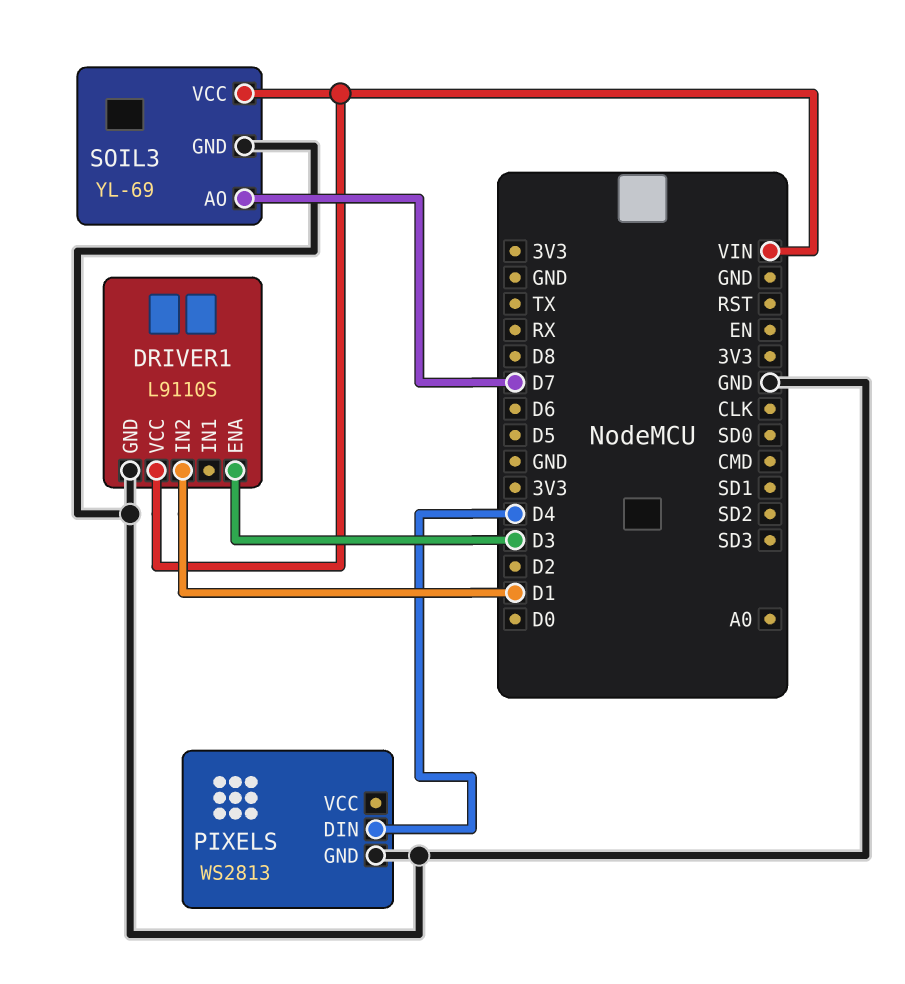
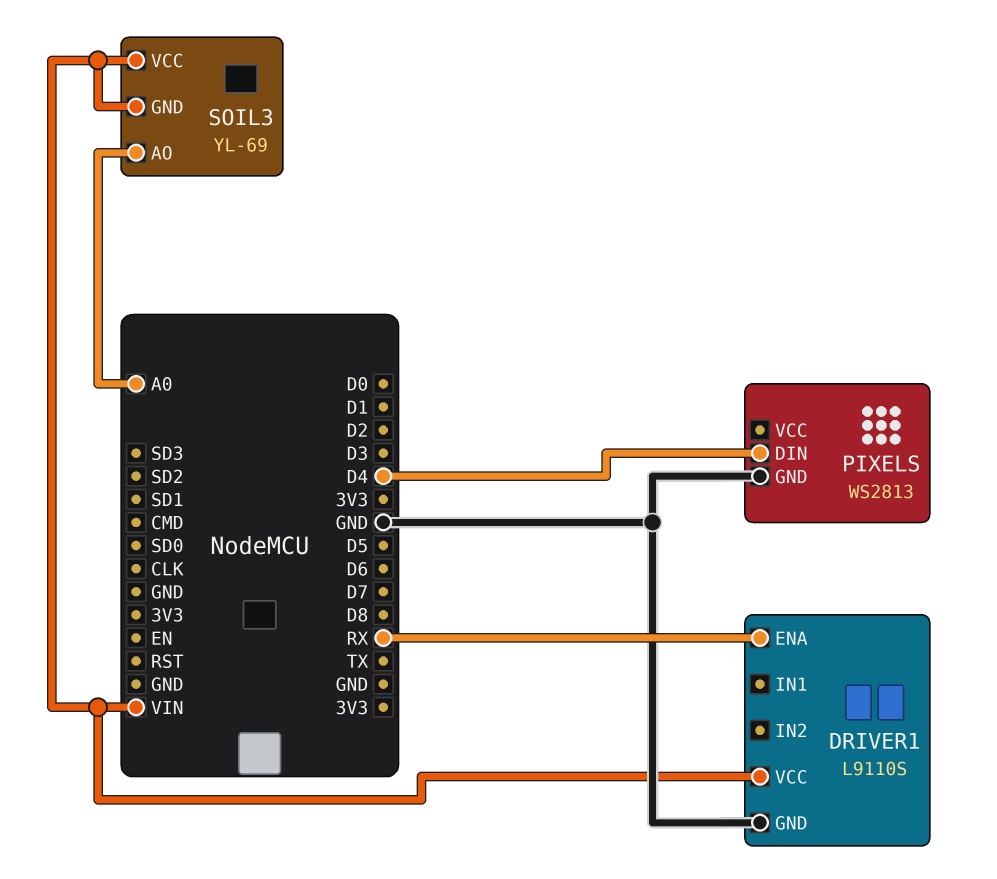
DRIVER1 pin ENA: D3 -> RX
DRIVER1 pin IN2: D1 -> none
SOIL3 pin AO: D7 -> A0
SOIL3 pin GND: GND -> VIN

